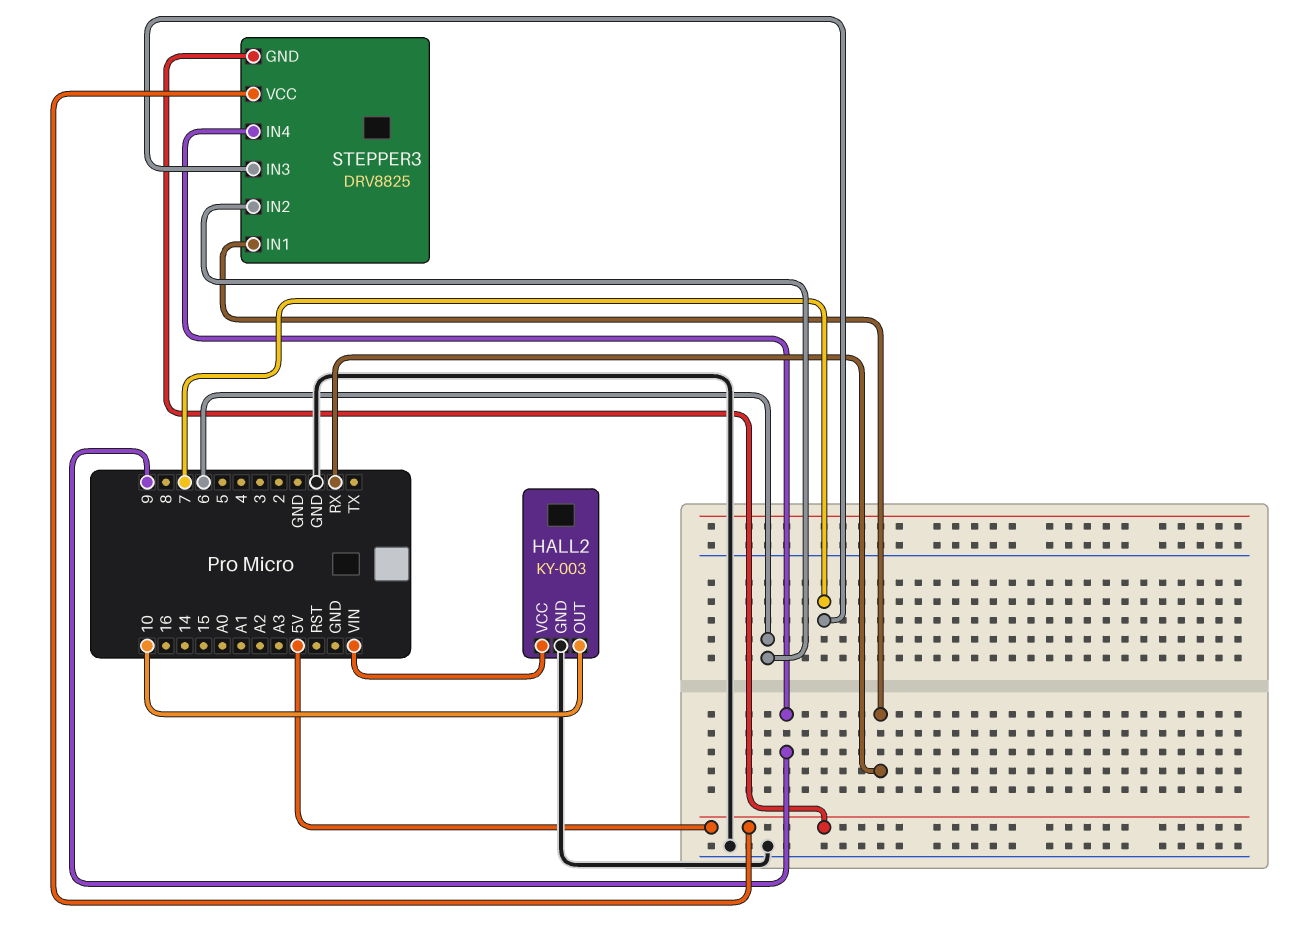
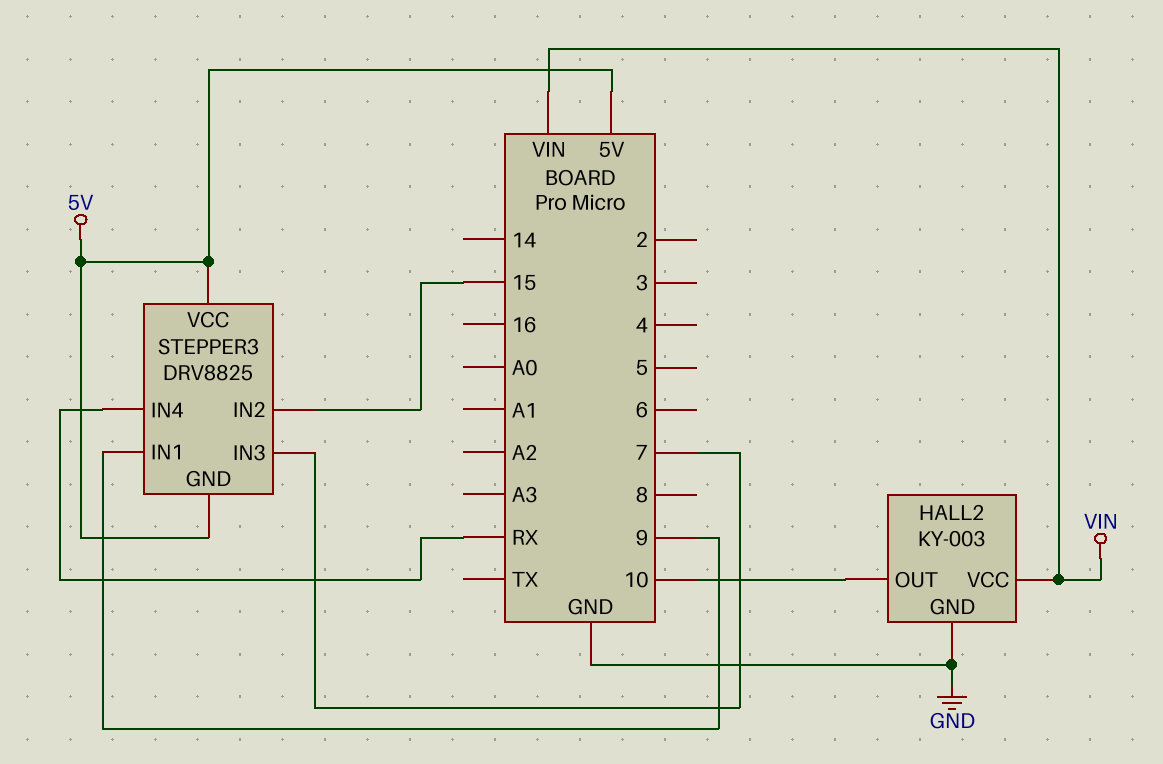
STEPPER3 pin IN1: RX -> 9
STEPPER3 pin IN2: 6 -> 15
STEPPER3 pin IN4: 9 -> RX

